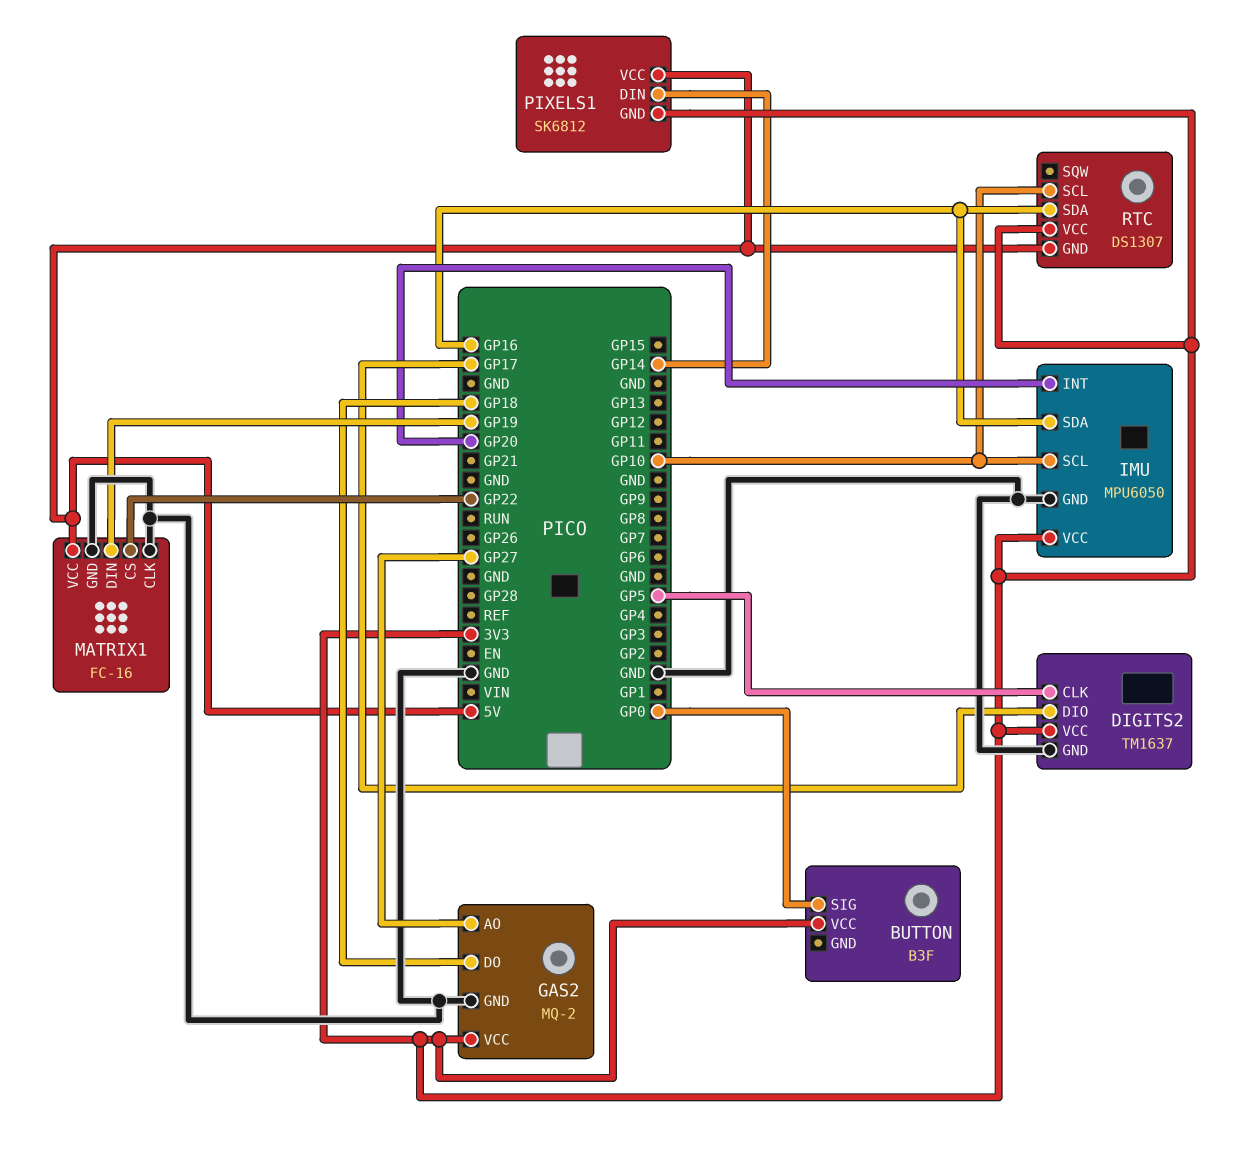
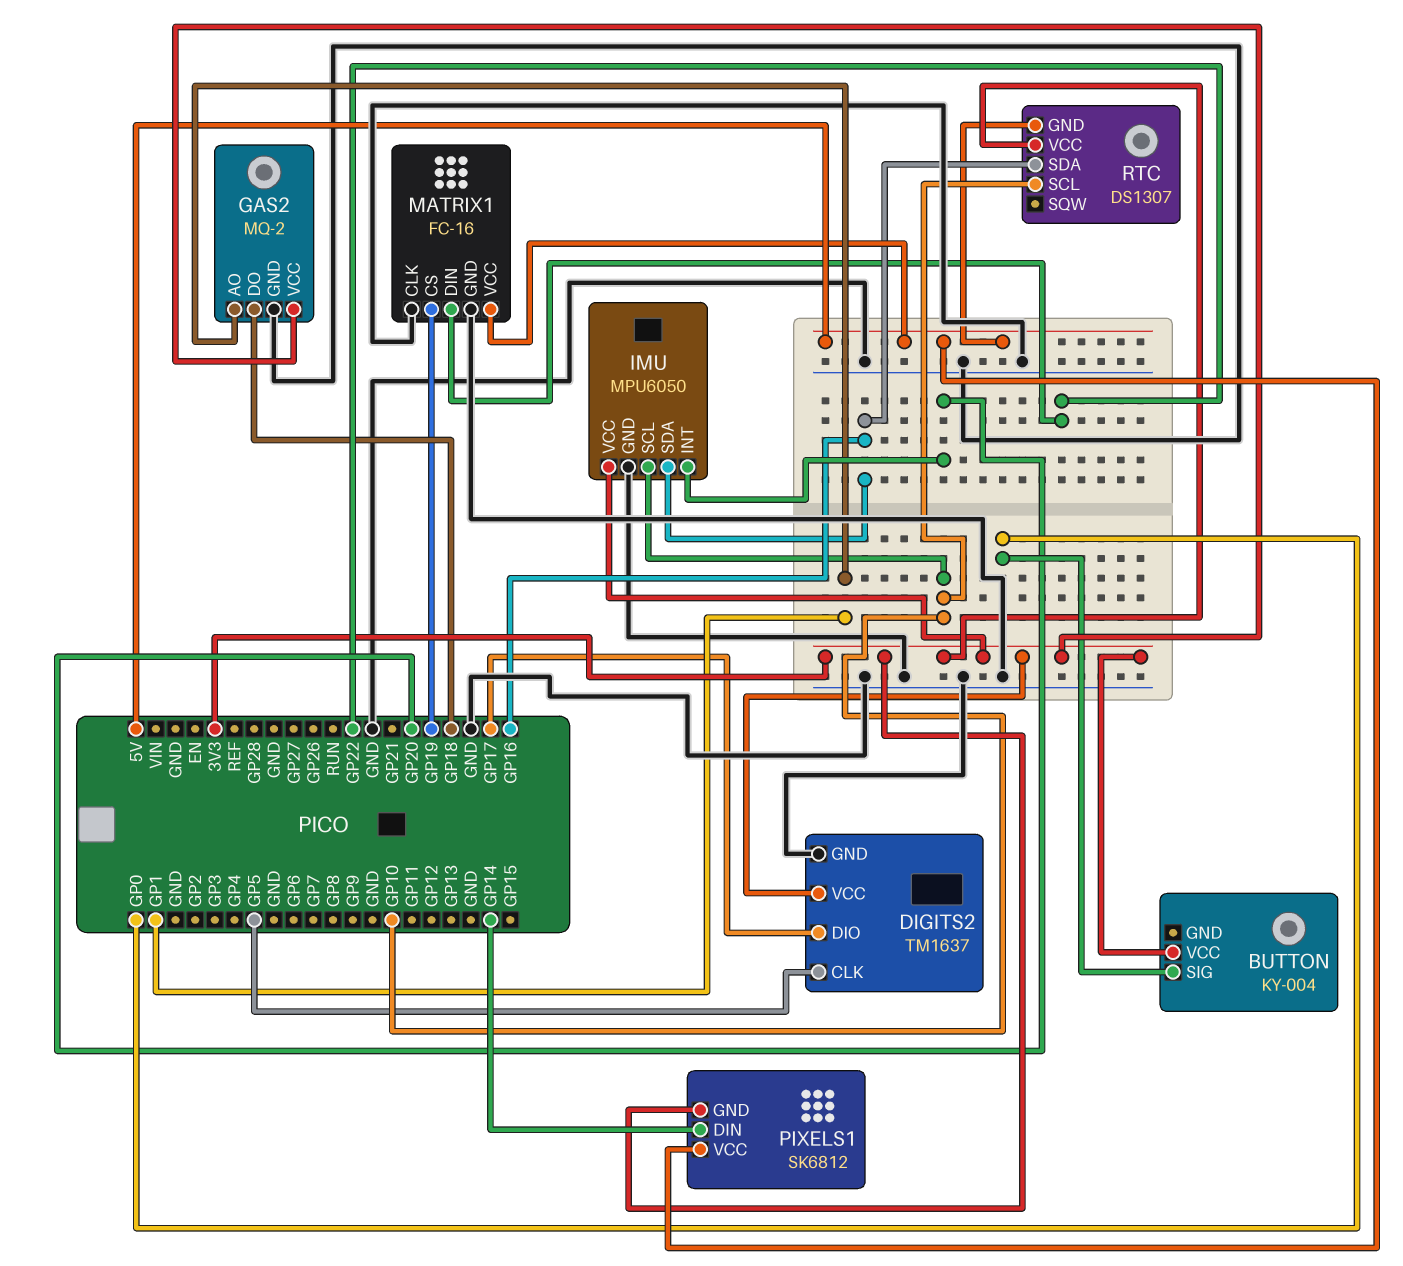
BUTTON: B3F -> KY-004
GAS2 pin AO: GP27 -> GP1
MATRIX1 pin CS: GP22 -> GP19
MATRIX1 pin DIN: GP19 -> GP22

